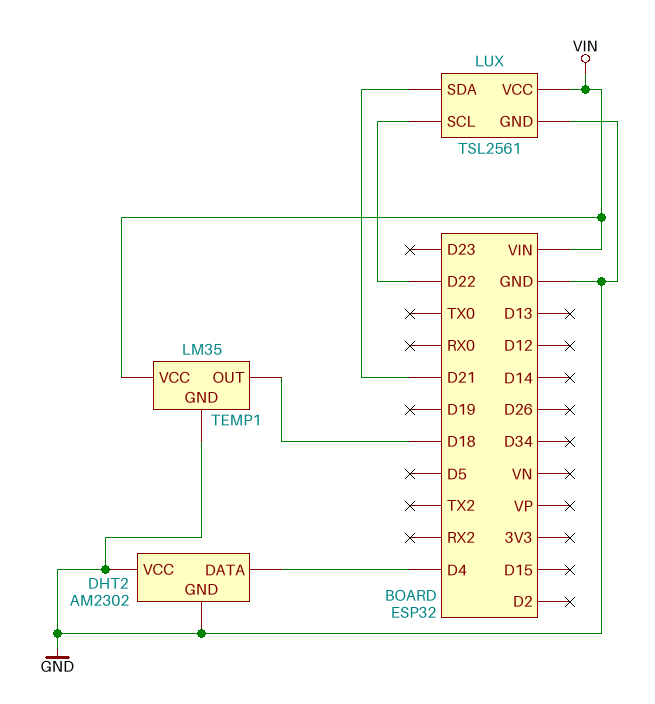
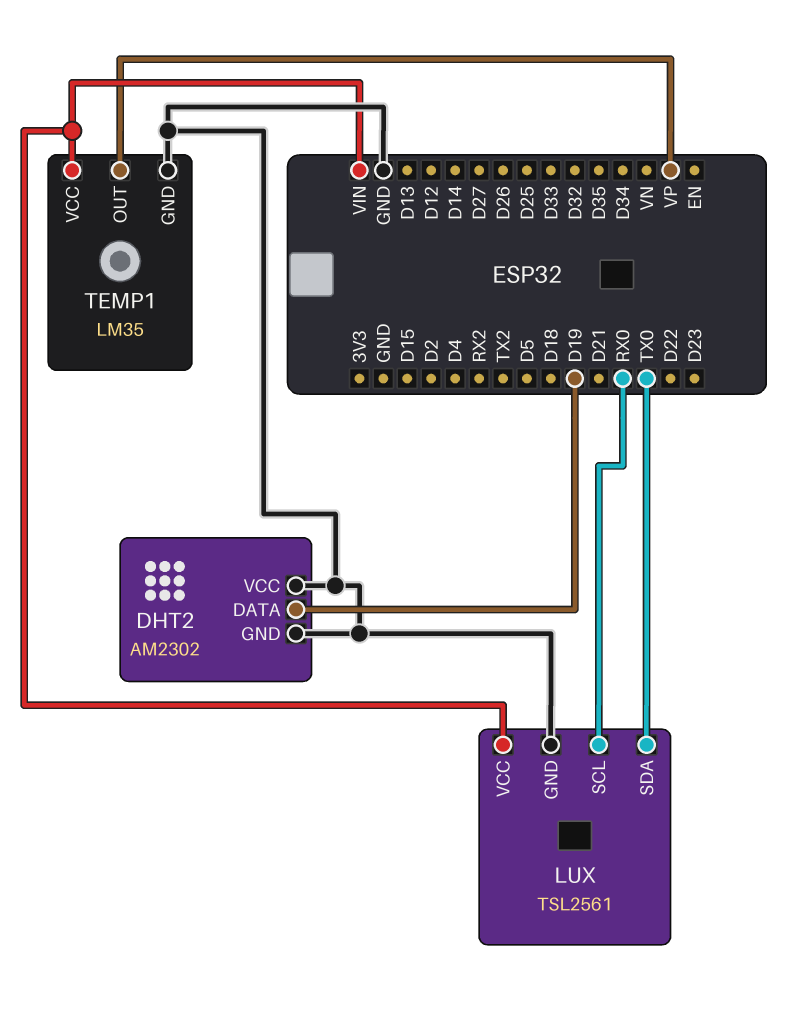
DHT2 pin DATA: D4 -> D19
LUX pin SCL: D22 -> RX0
LUX pin SDA: D21 -> TX0
TEMP1 pin OUT: D18 -> VP

